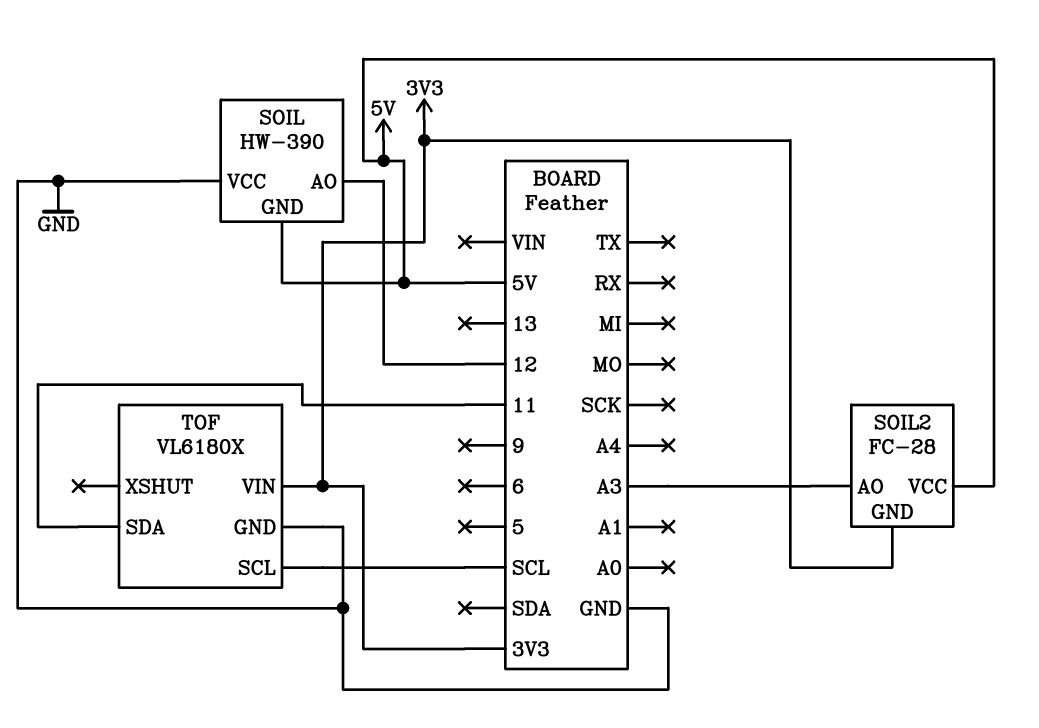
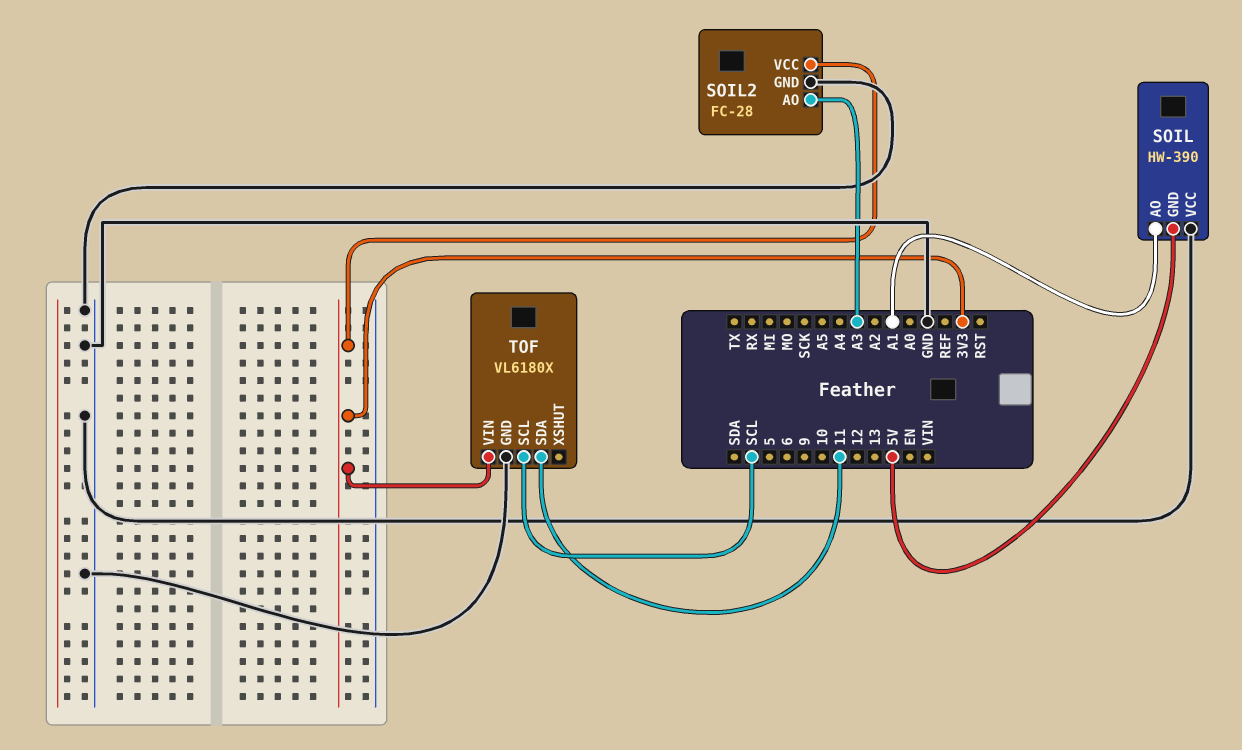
SOIL pin AO: 12 -> A1
SOIL2 pin GND: 3V3 -> GND
SOIL2 pin VCC: 5V -> 3V3

